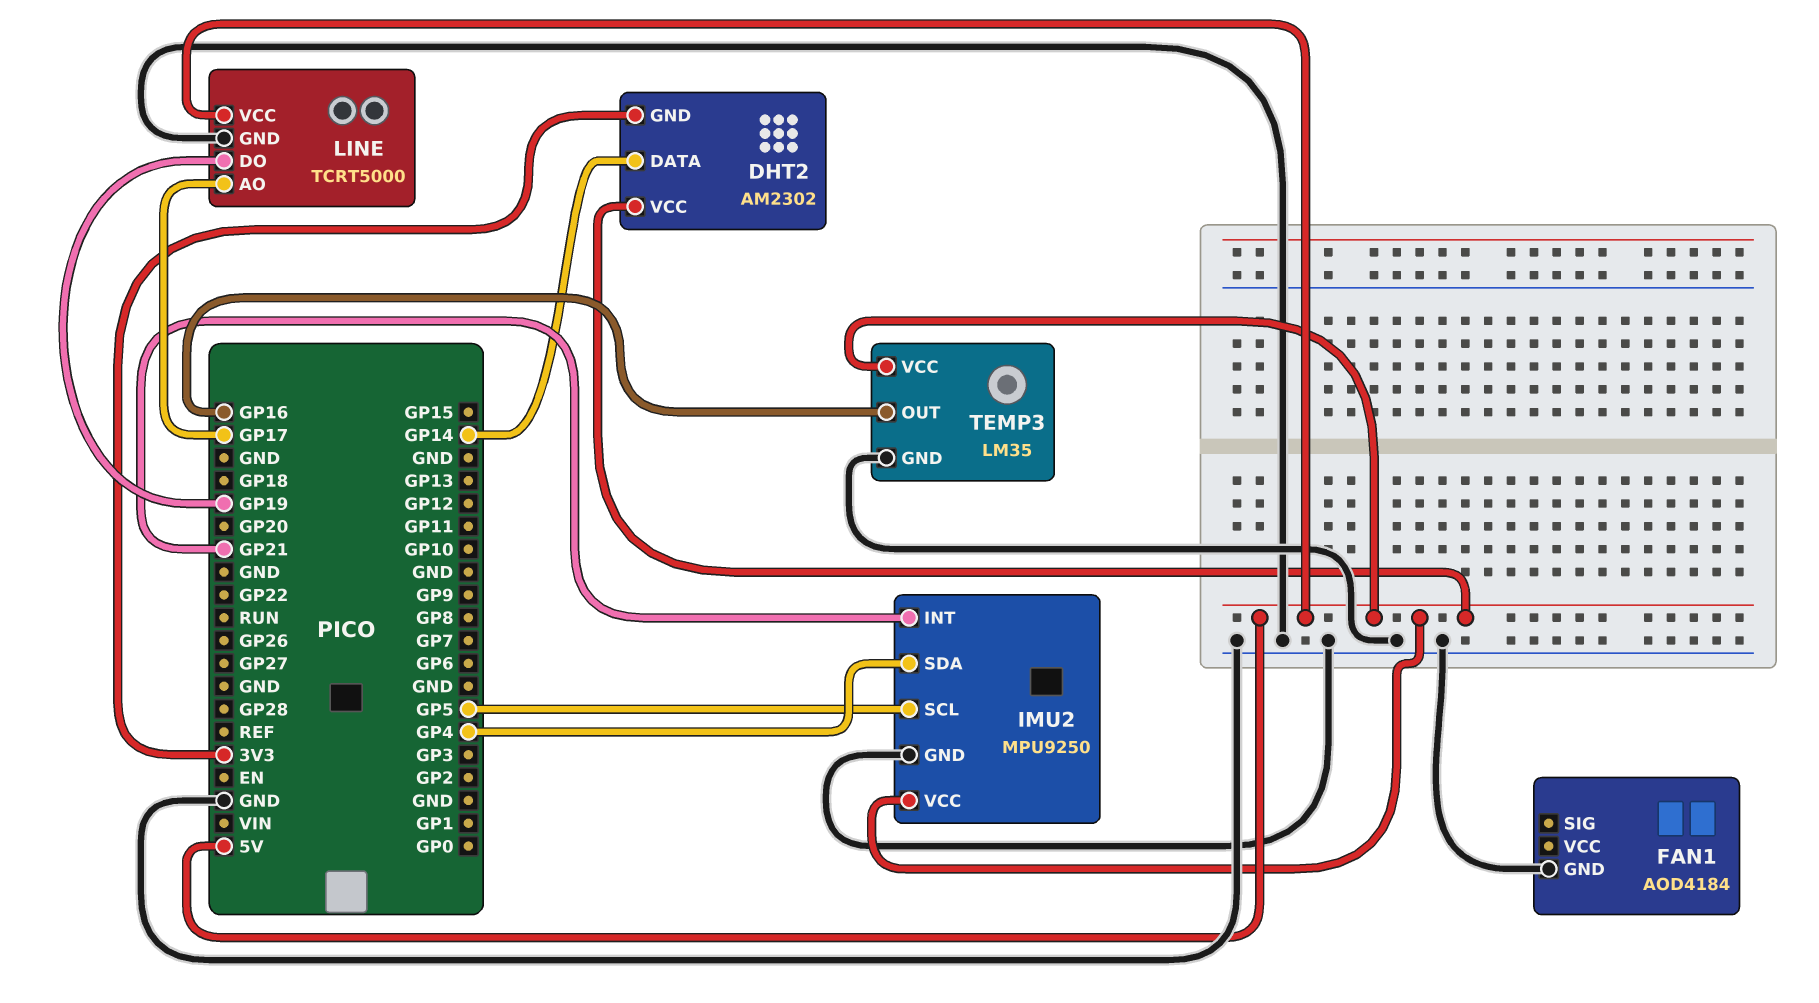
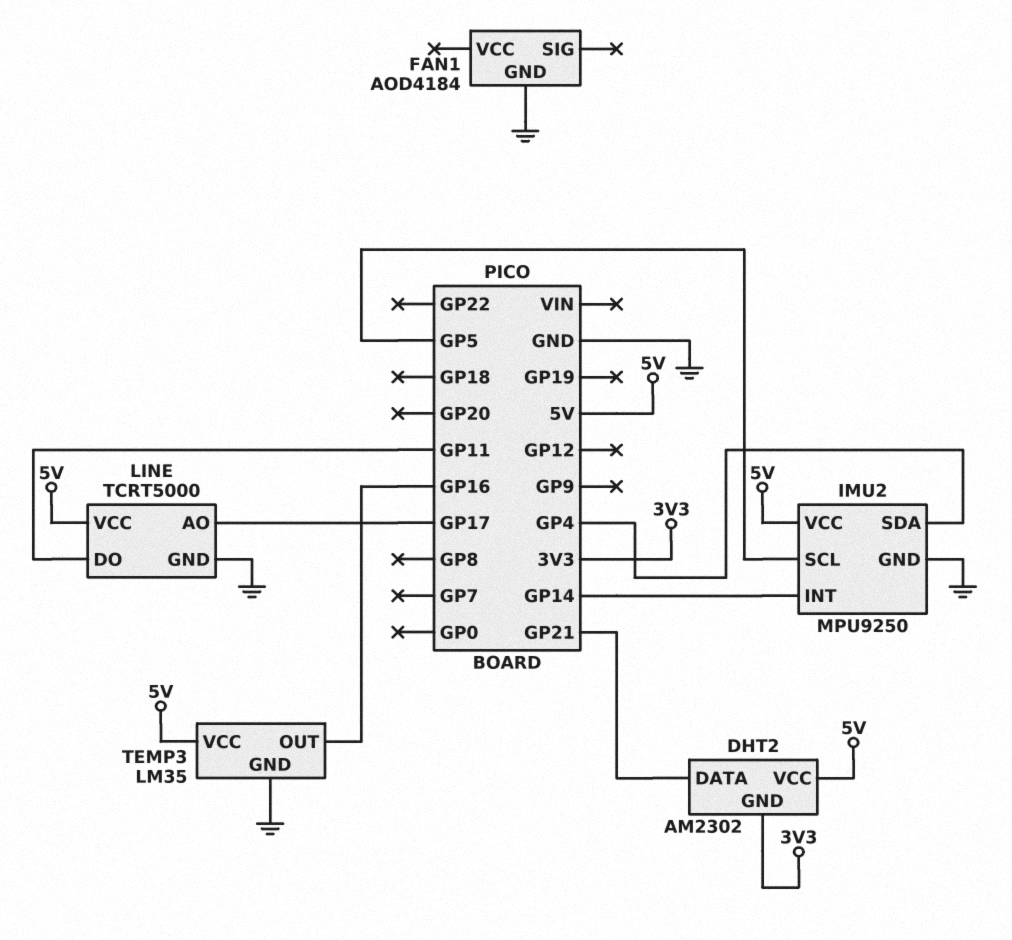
DHT2 pin DATA: GP14 -> GP21
IMU2 pin INT: GP21 -> GP14
LINE pin DO: GP19 -> GP11

